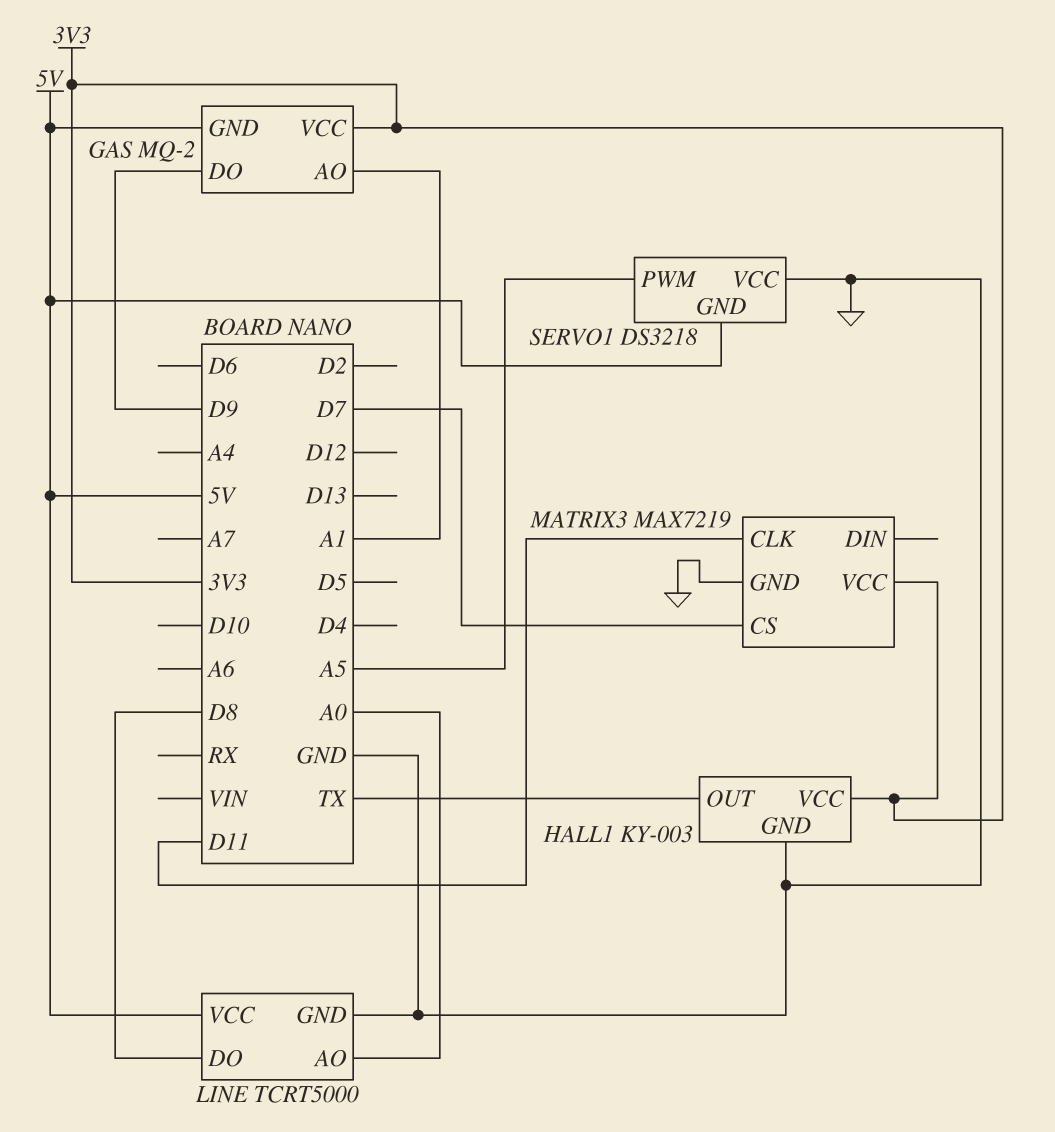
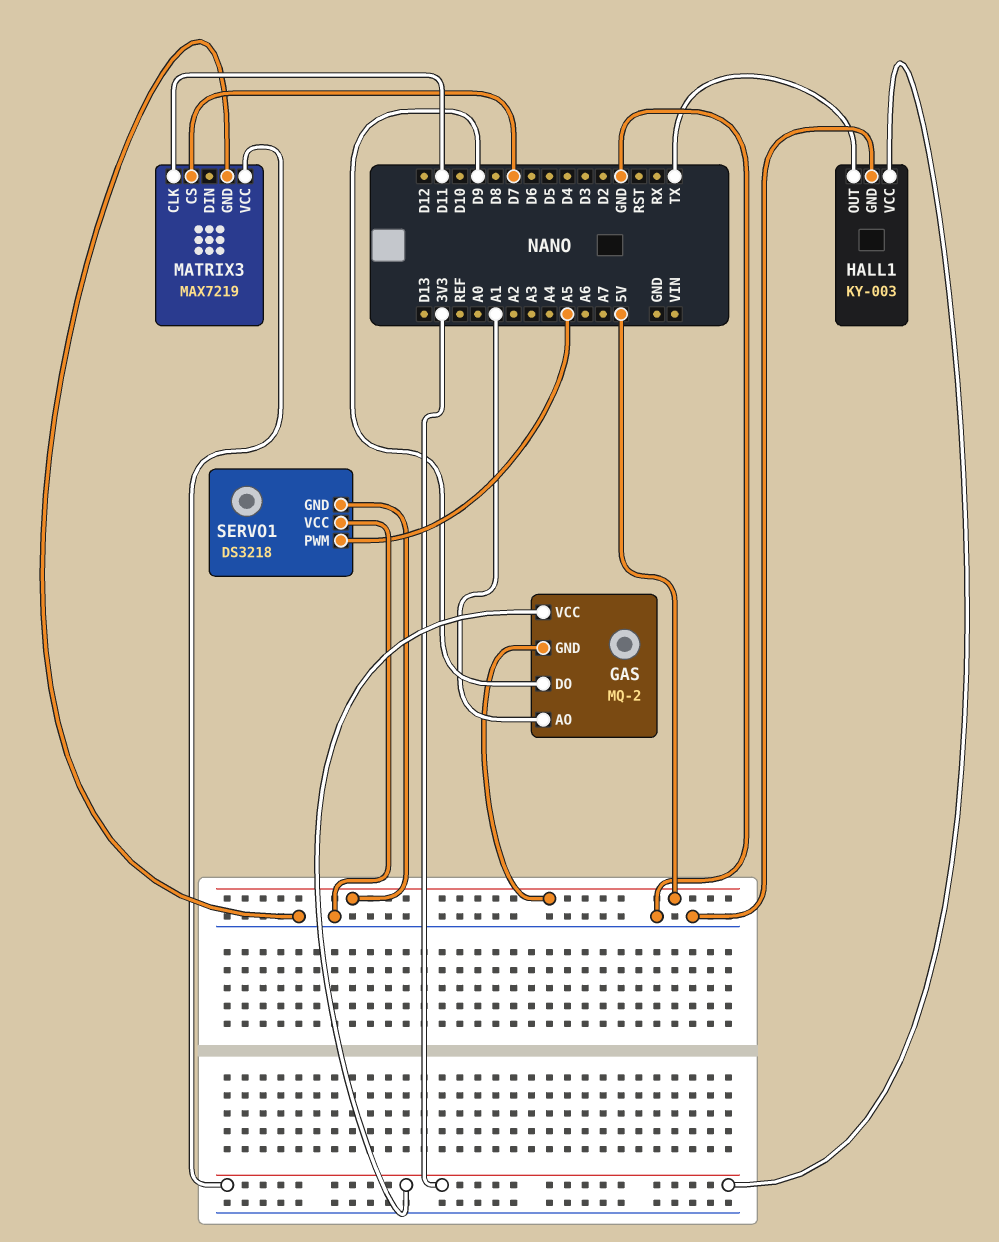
LINE: TCRT5000 -> none
LINE pin AO: A0 -> none
LINE pin DO: D8 -> none
LINE pin GND: GND -> none
LINE pin VCC: 5V -> none

